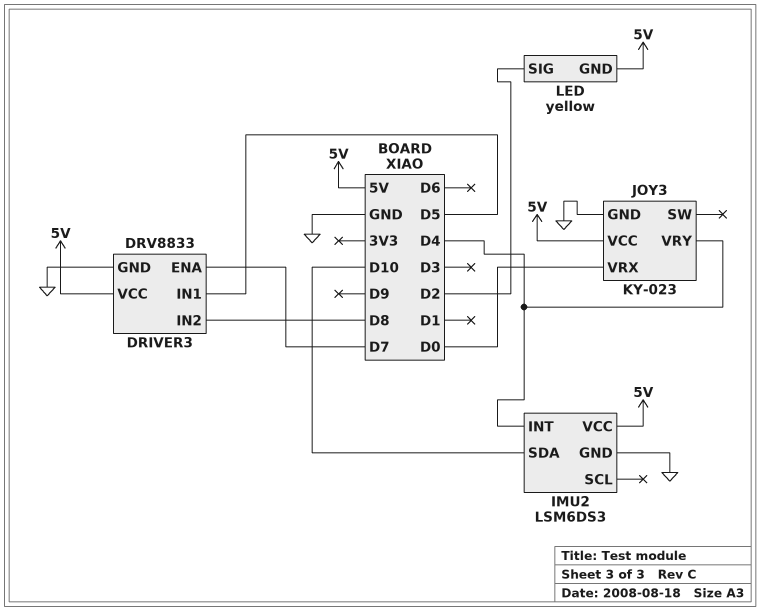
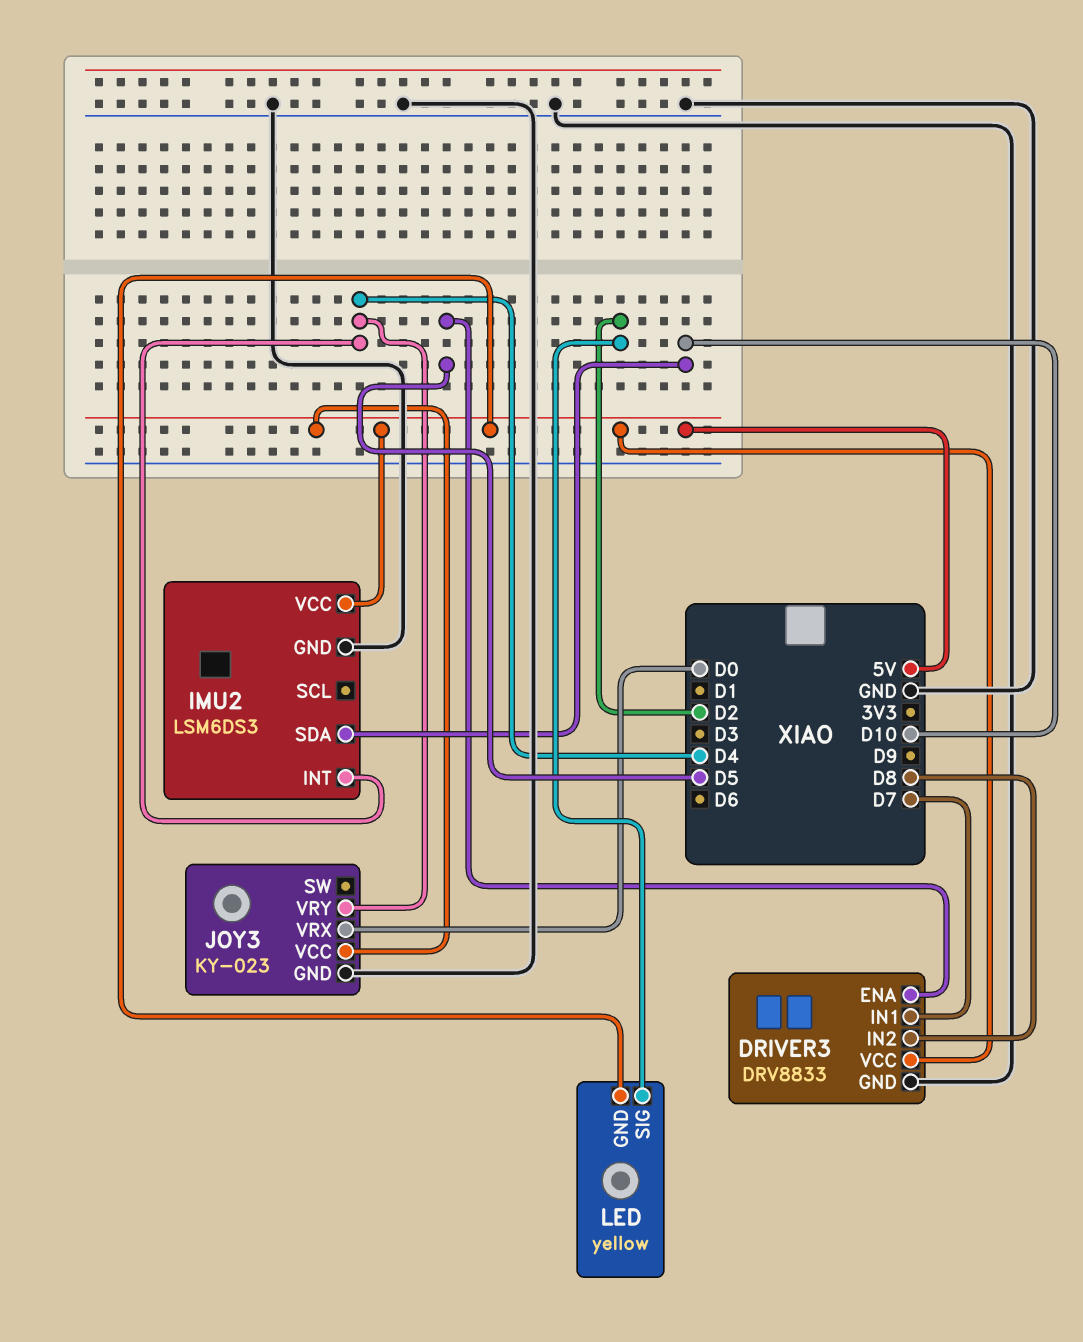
DRIVER3 pin ENA: D7 -> D5
DRIVER3 pin IN1: D5 -> D7

